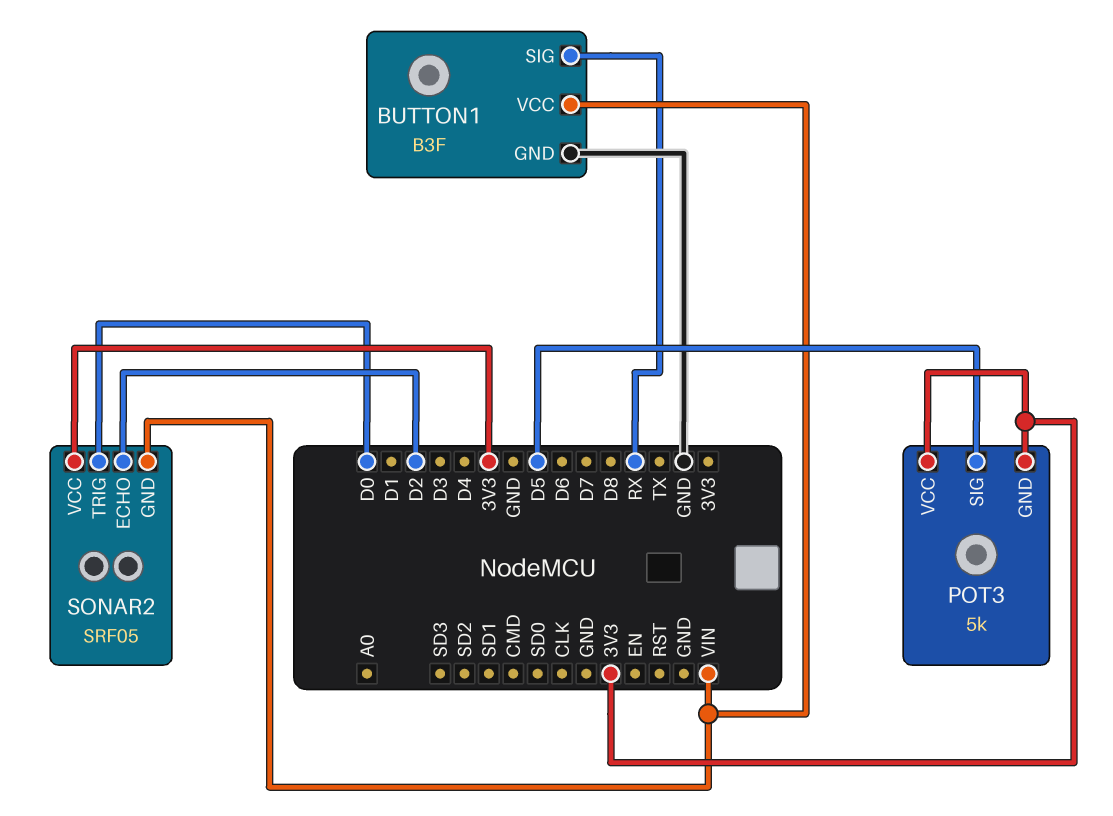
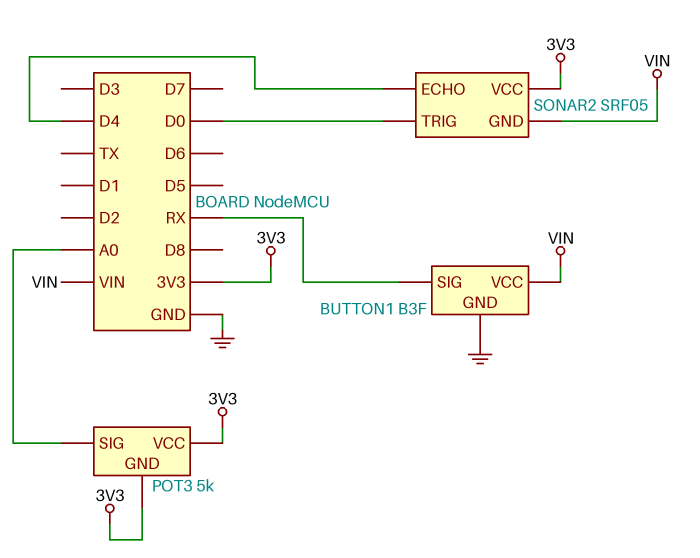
POT3 pin SIG: D5 -> A0
SONAR2 pin ECHO: D2 -> D4

